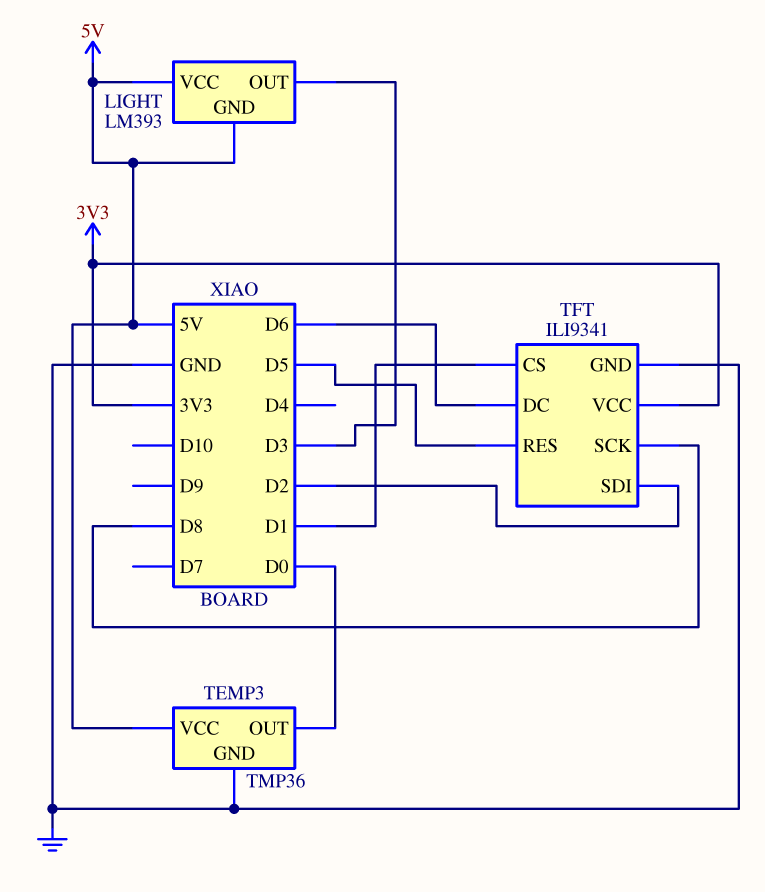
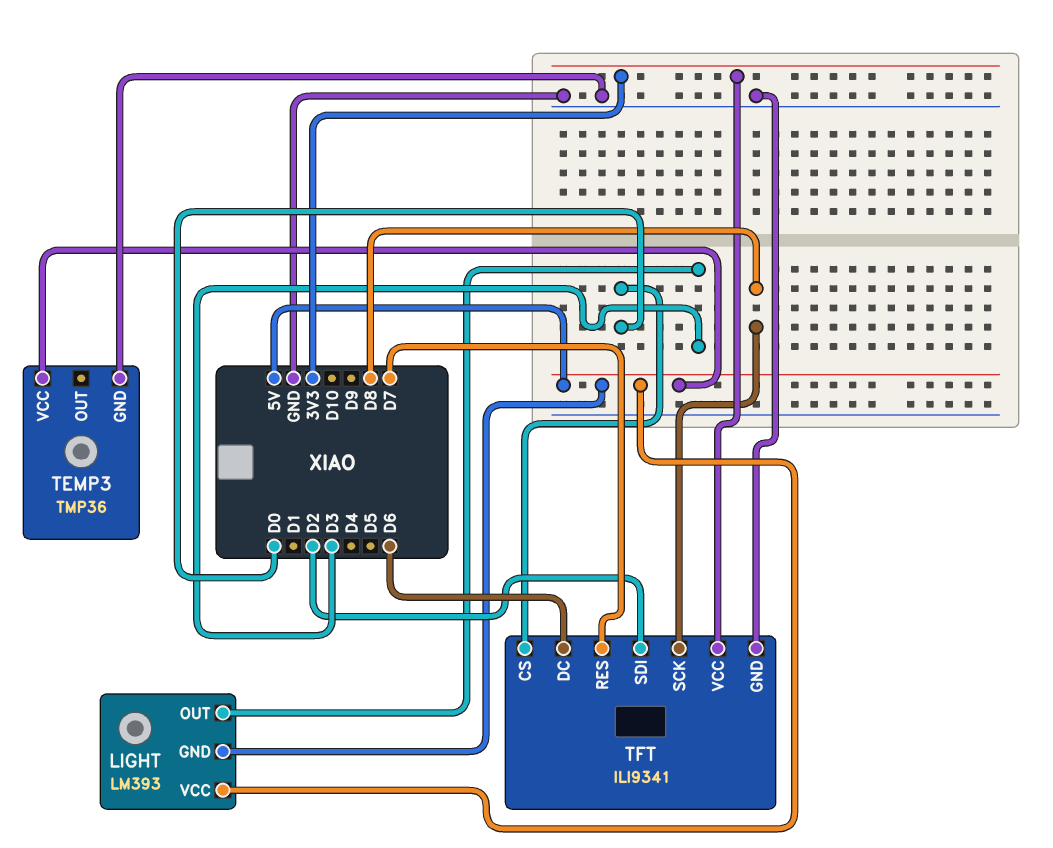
TEMP3 pin OUT: D0 -> none
TFT pin CS: D1 -> D0
TFT pin RES: D5 -> D7

